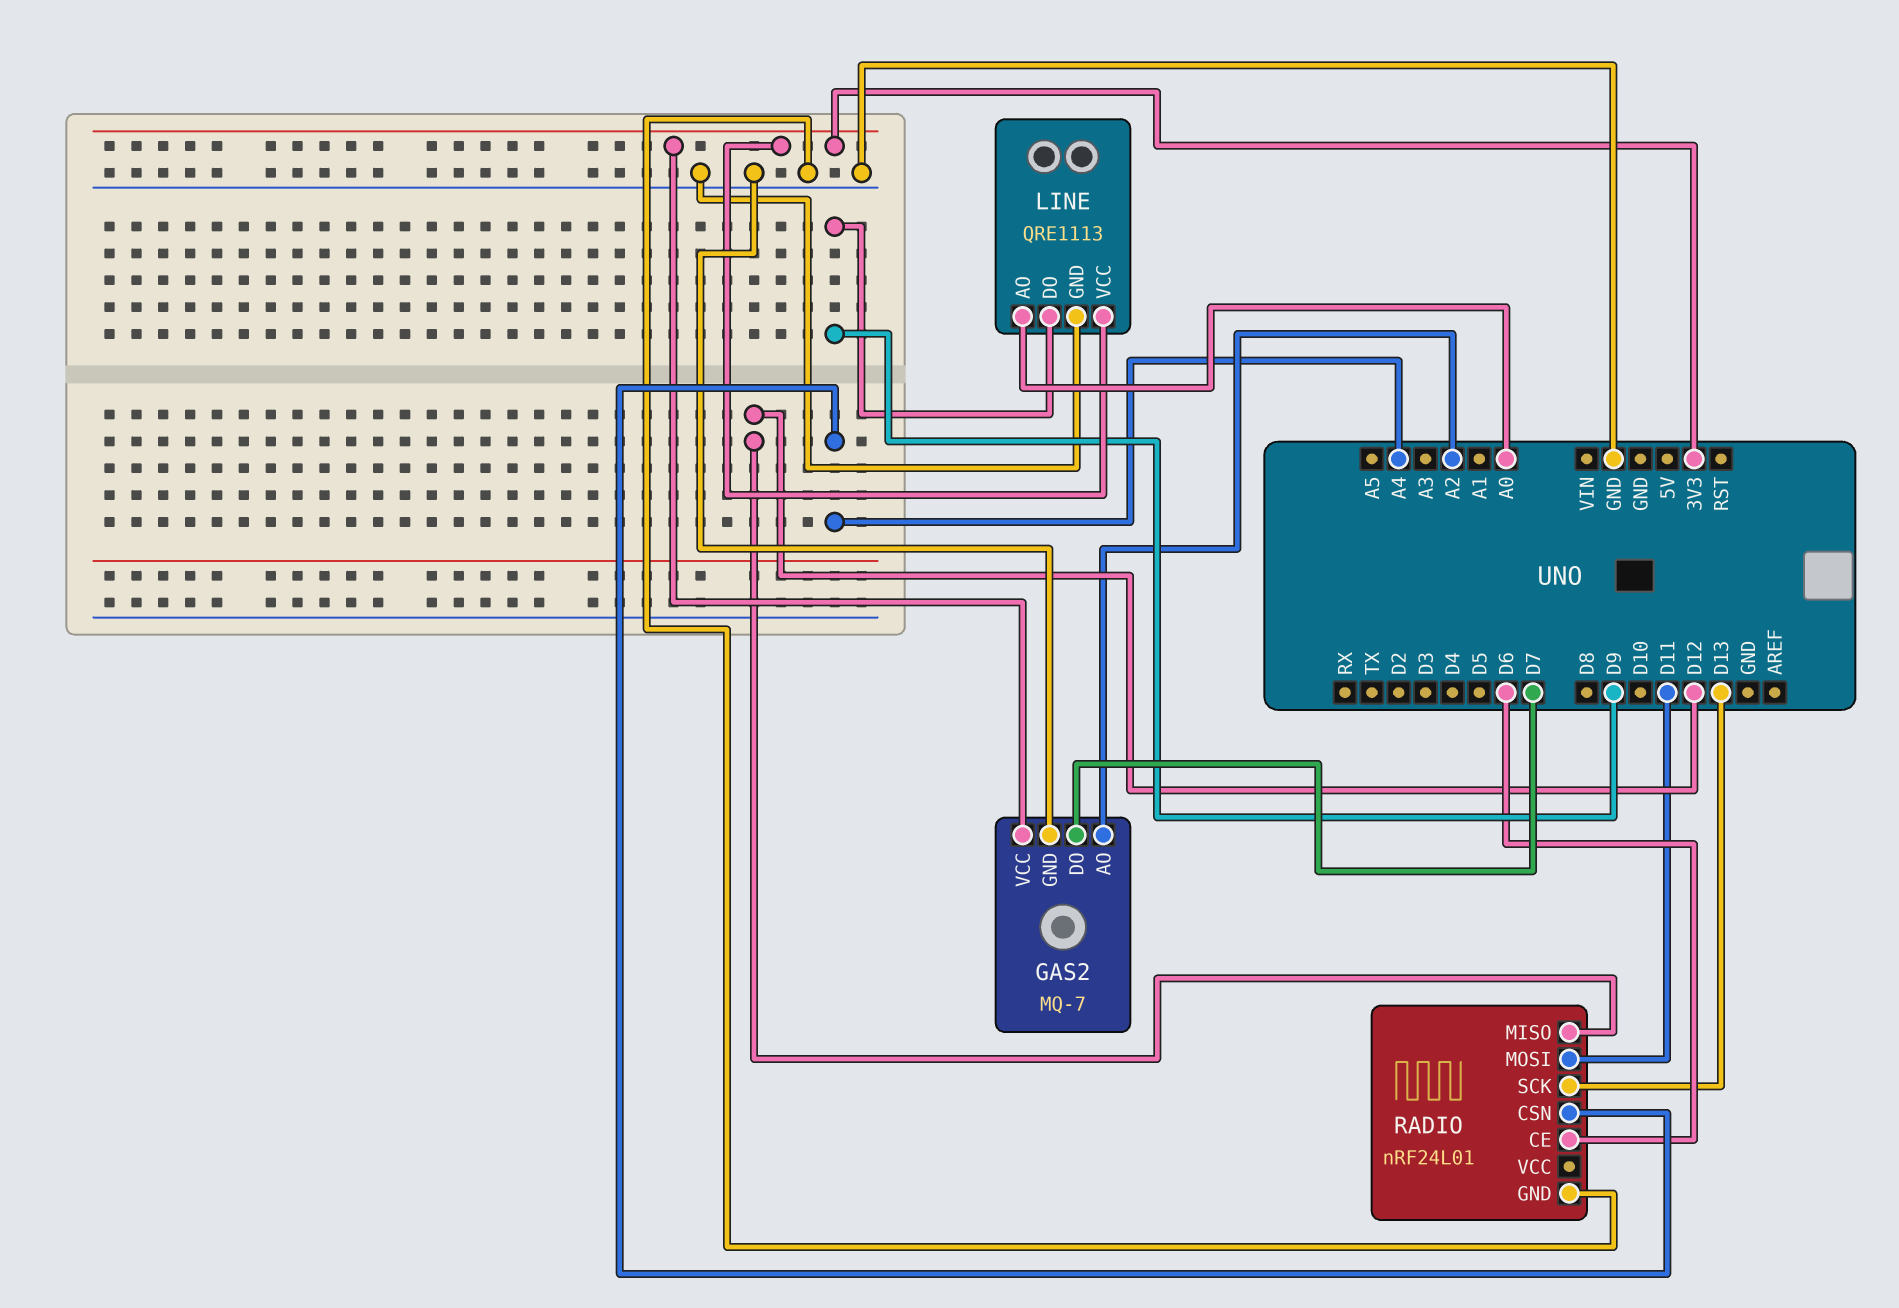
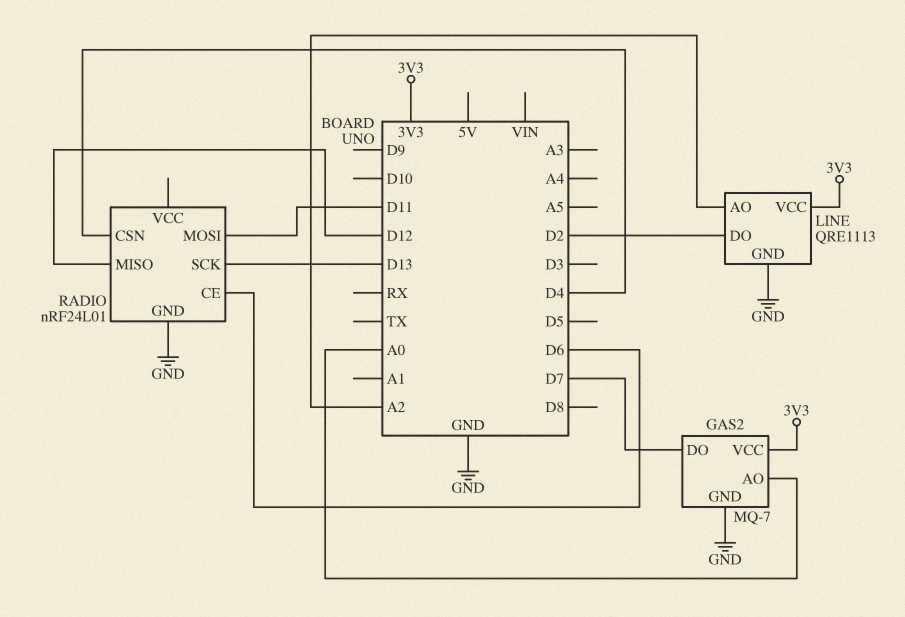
GAS2 pin AO: A2 -> A0
LINE pin AO: A0 -> A2
LINE pin DO: D9 -> D2
RADIO pin CSN: A4 -> D4

